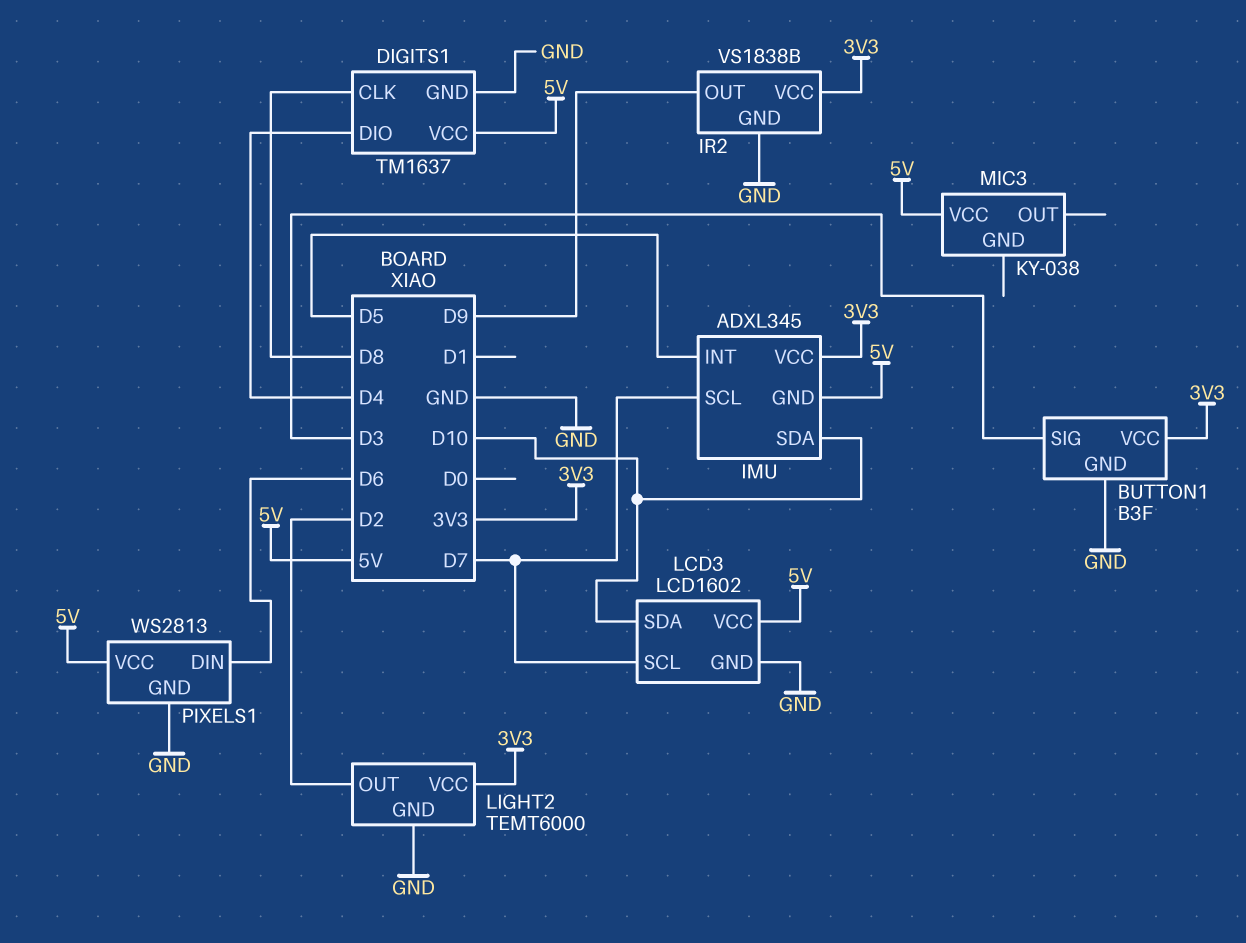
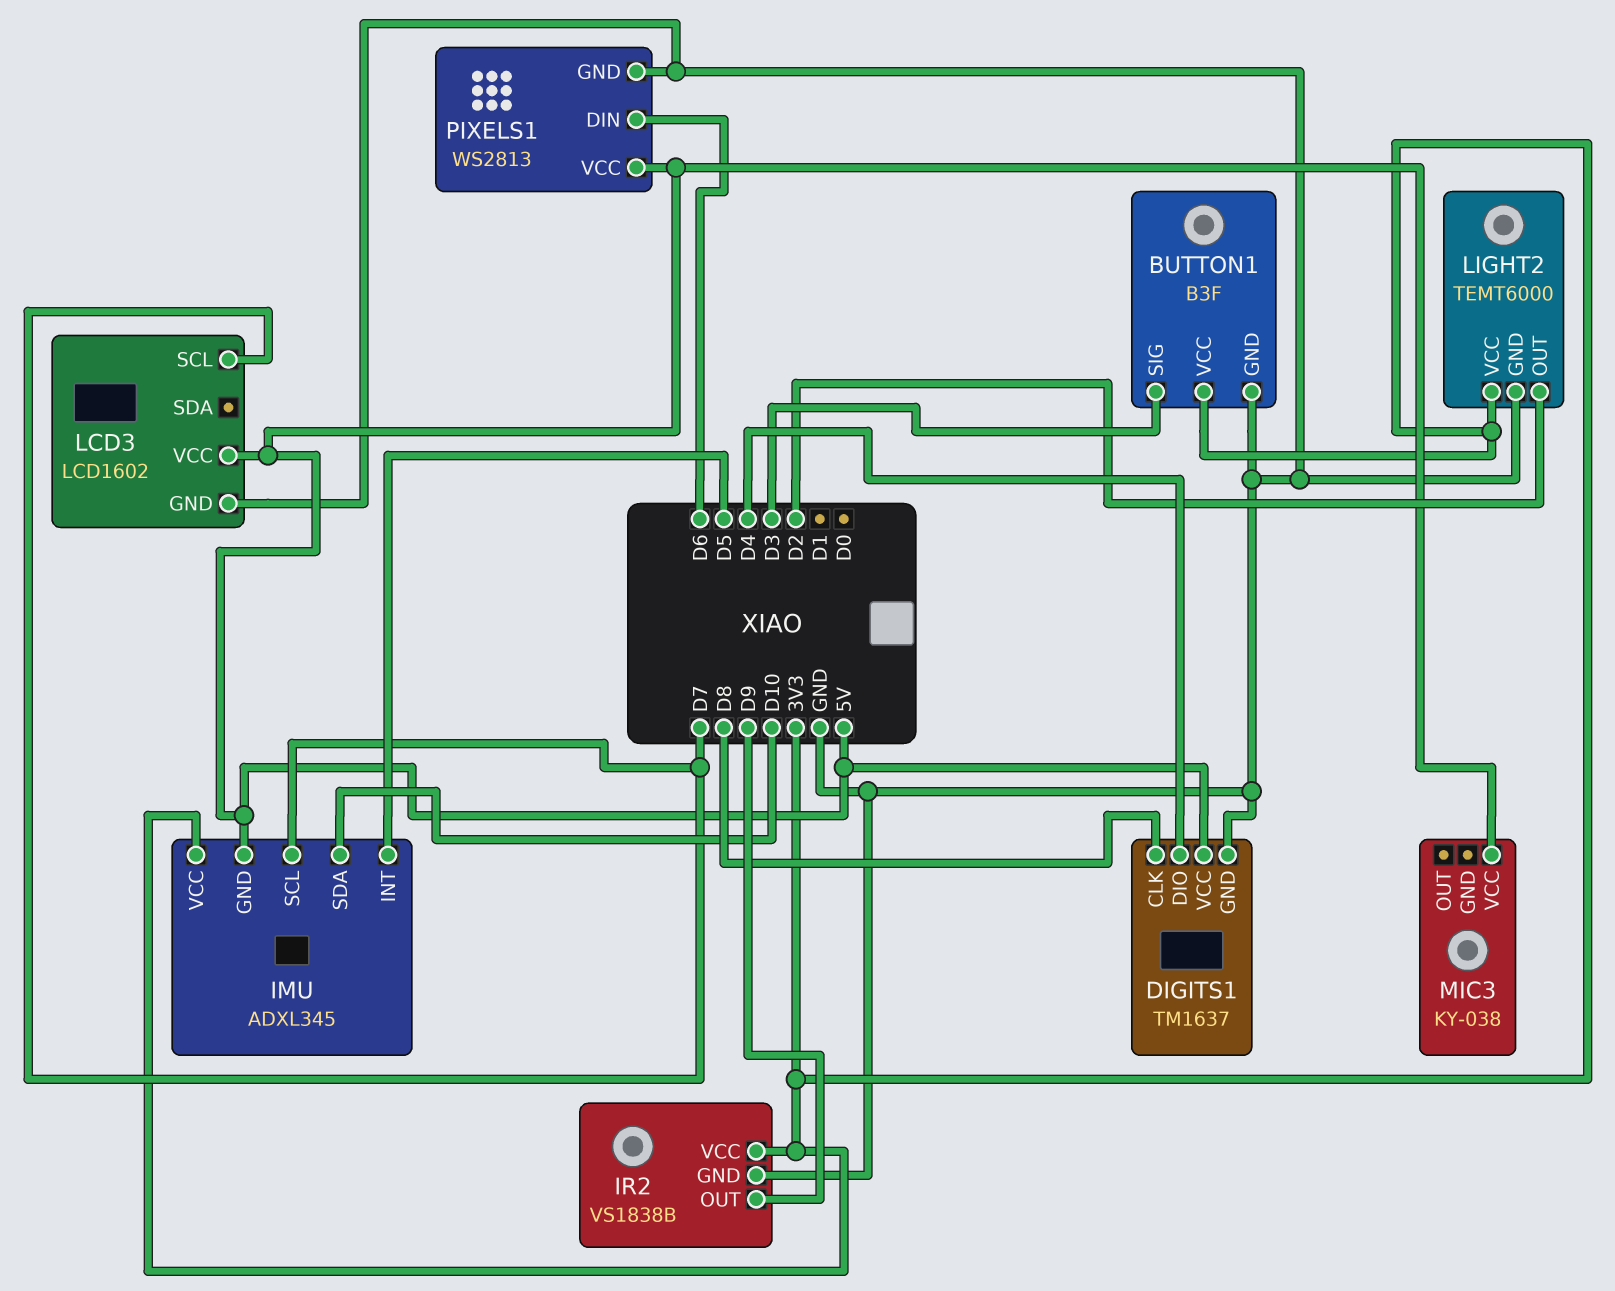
LCD3 pin SDA: D10 -> none

